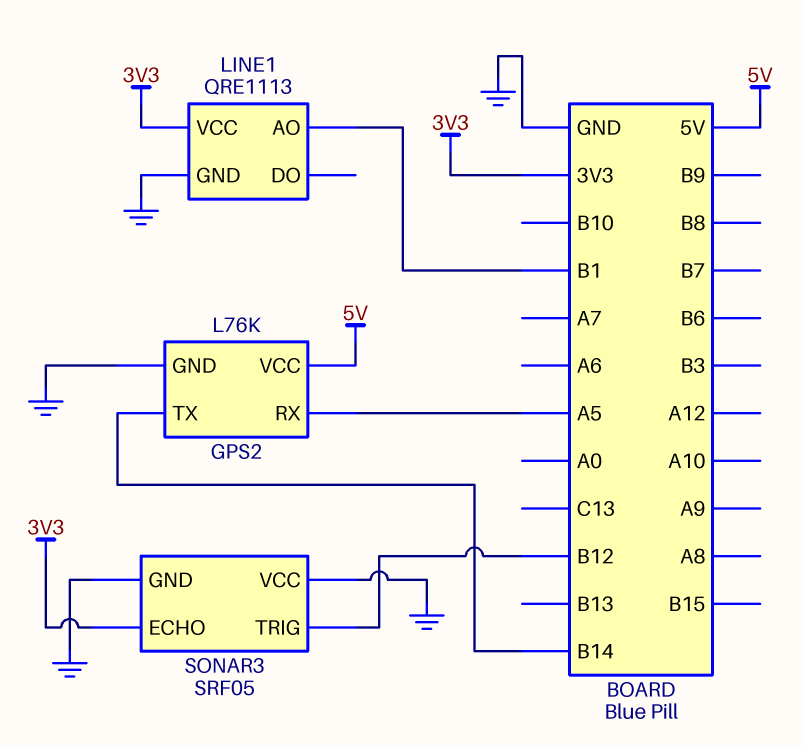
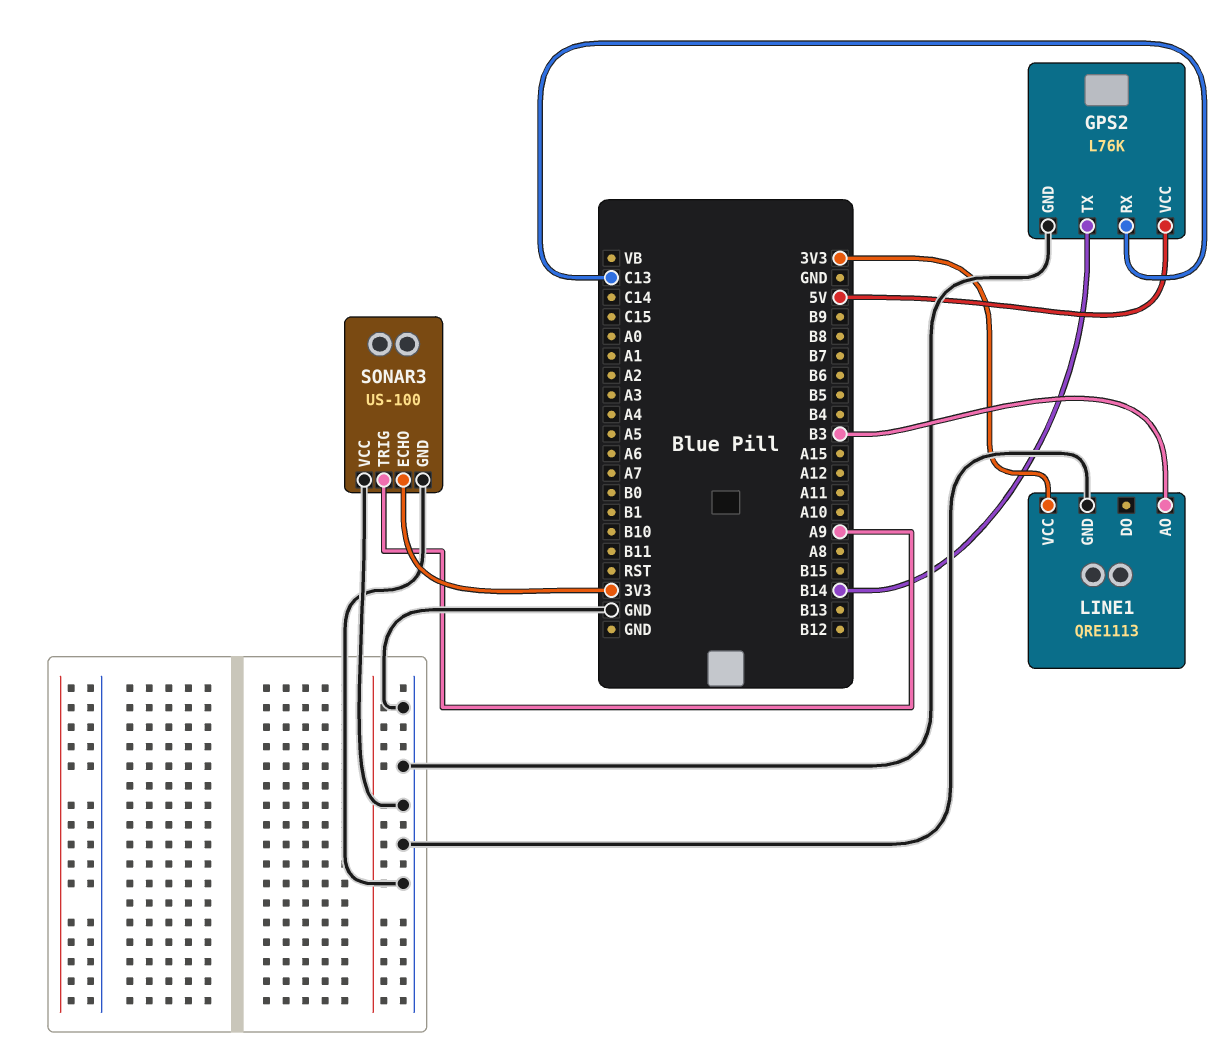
GPS2 pin RX: A5 -> C13
LINE1 pin AO: B1 -> B3
SONAR3: SRF05 -> US-100
SONAR3 pin TRIG: B12 -> A9

